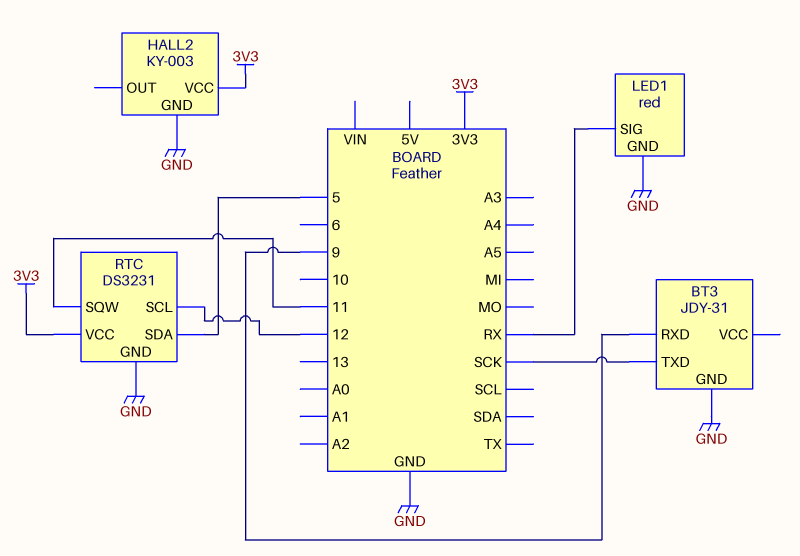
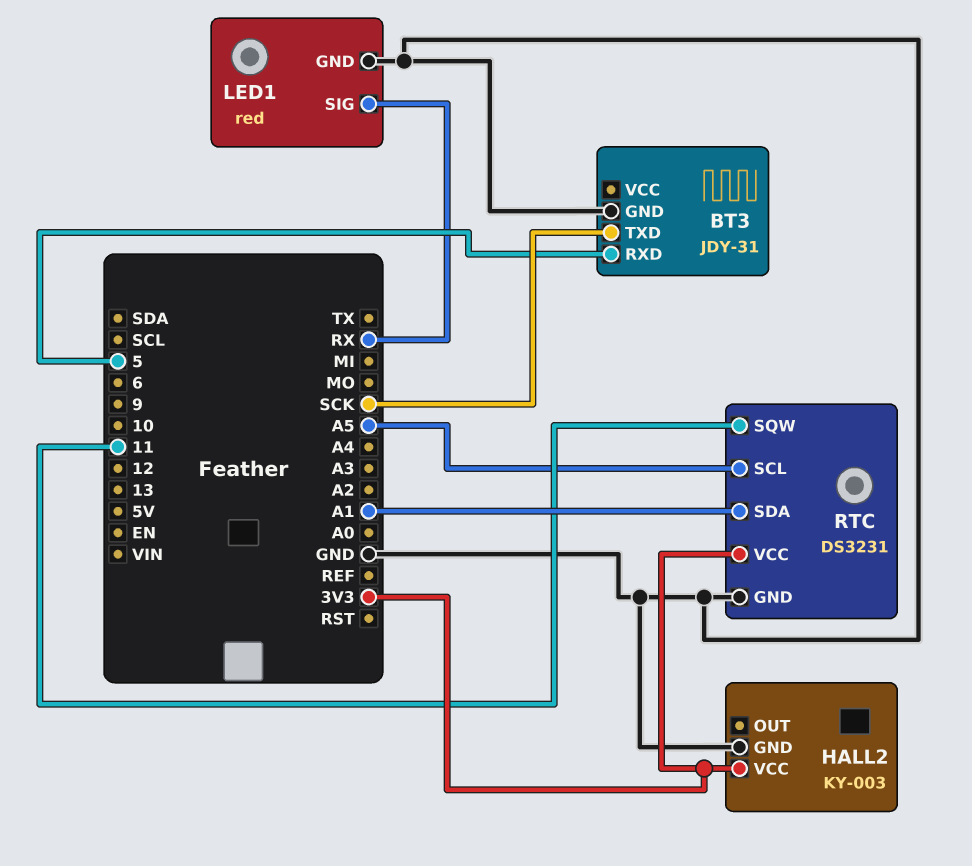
BT3 pin RXD: 9 -> 5
RTC pin SCL: 12 -> A5
RTC pin SDA: 5 -> A1

